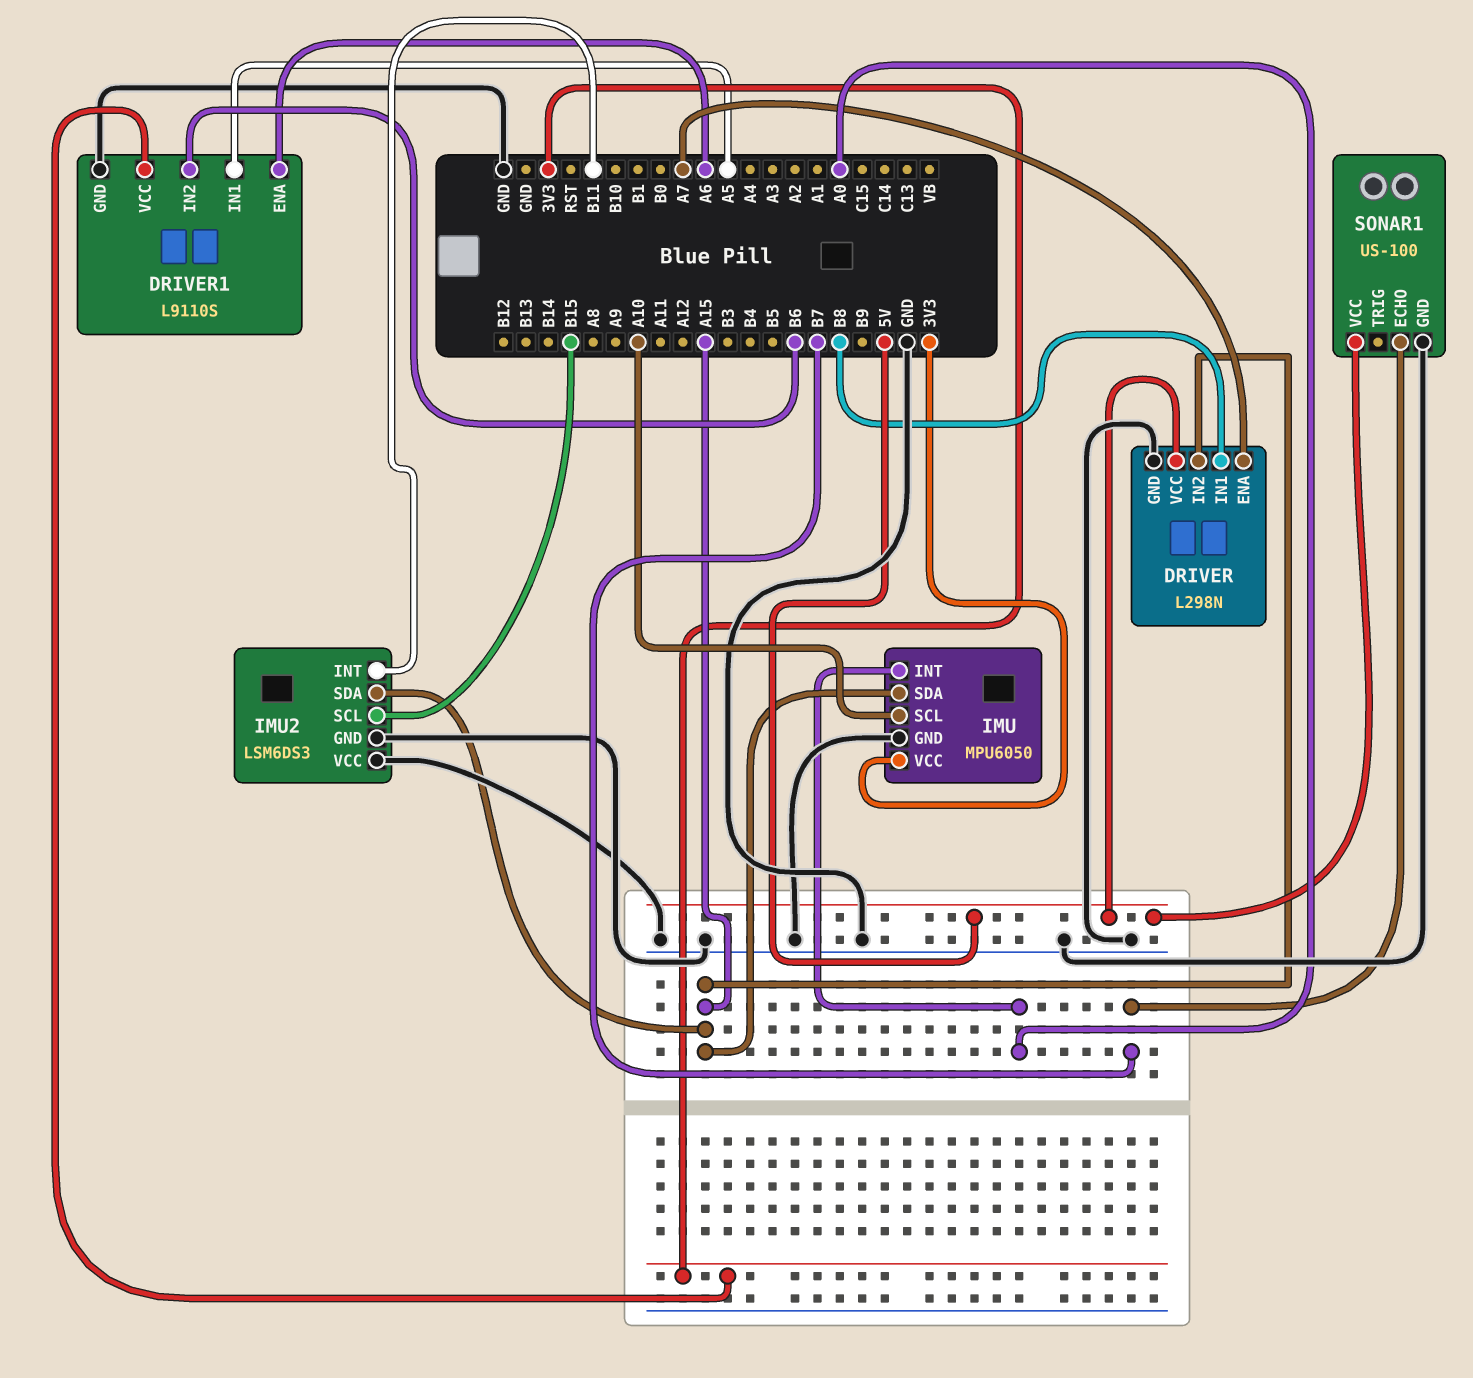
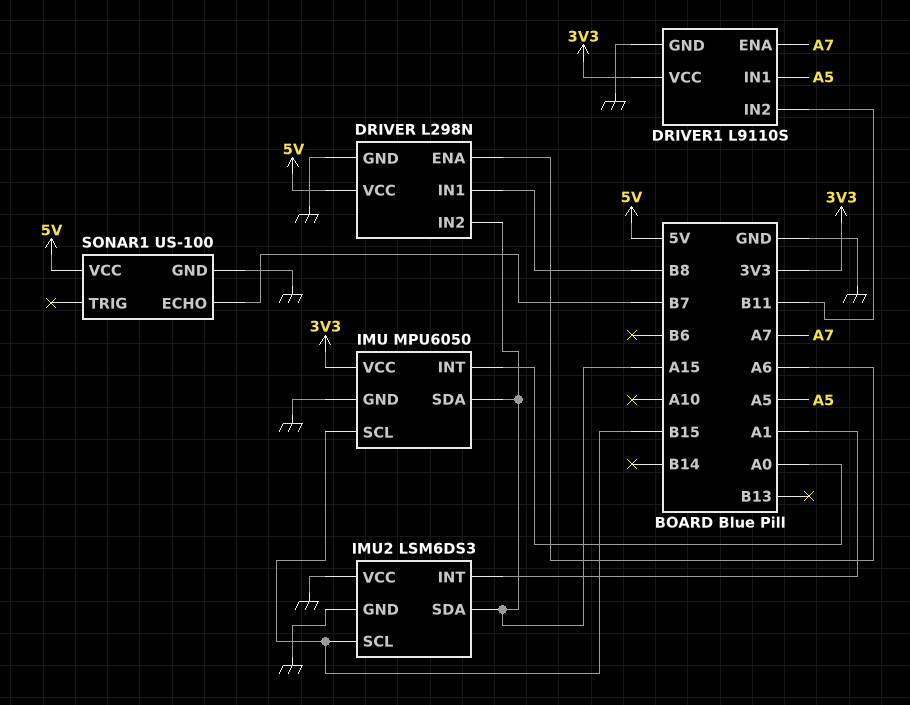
DRIVER pin ENA: A7 -> A6
DRIVER1 pin ENA: A6 -> A7
DRIVER1 pin IN2: B6 -> B11
IMU pin SCL: A10 -> B15
IMU2 pin INT: B11 -> A1

